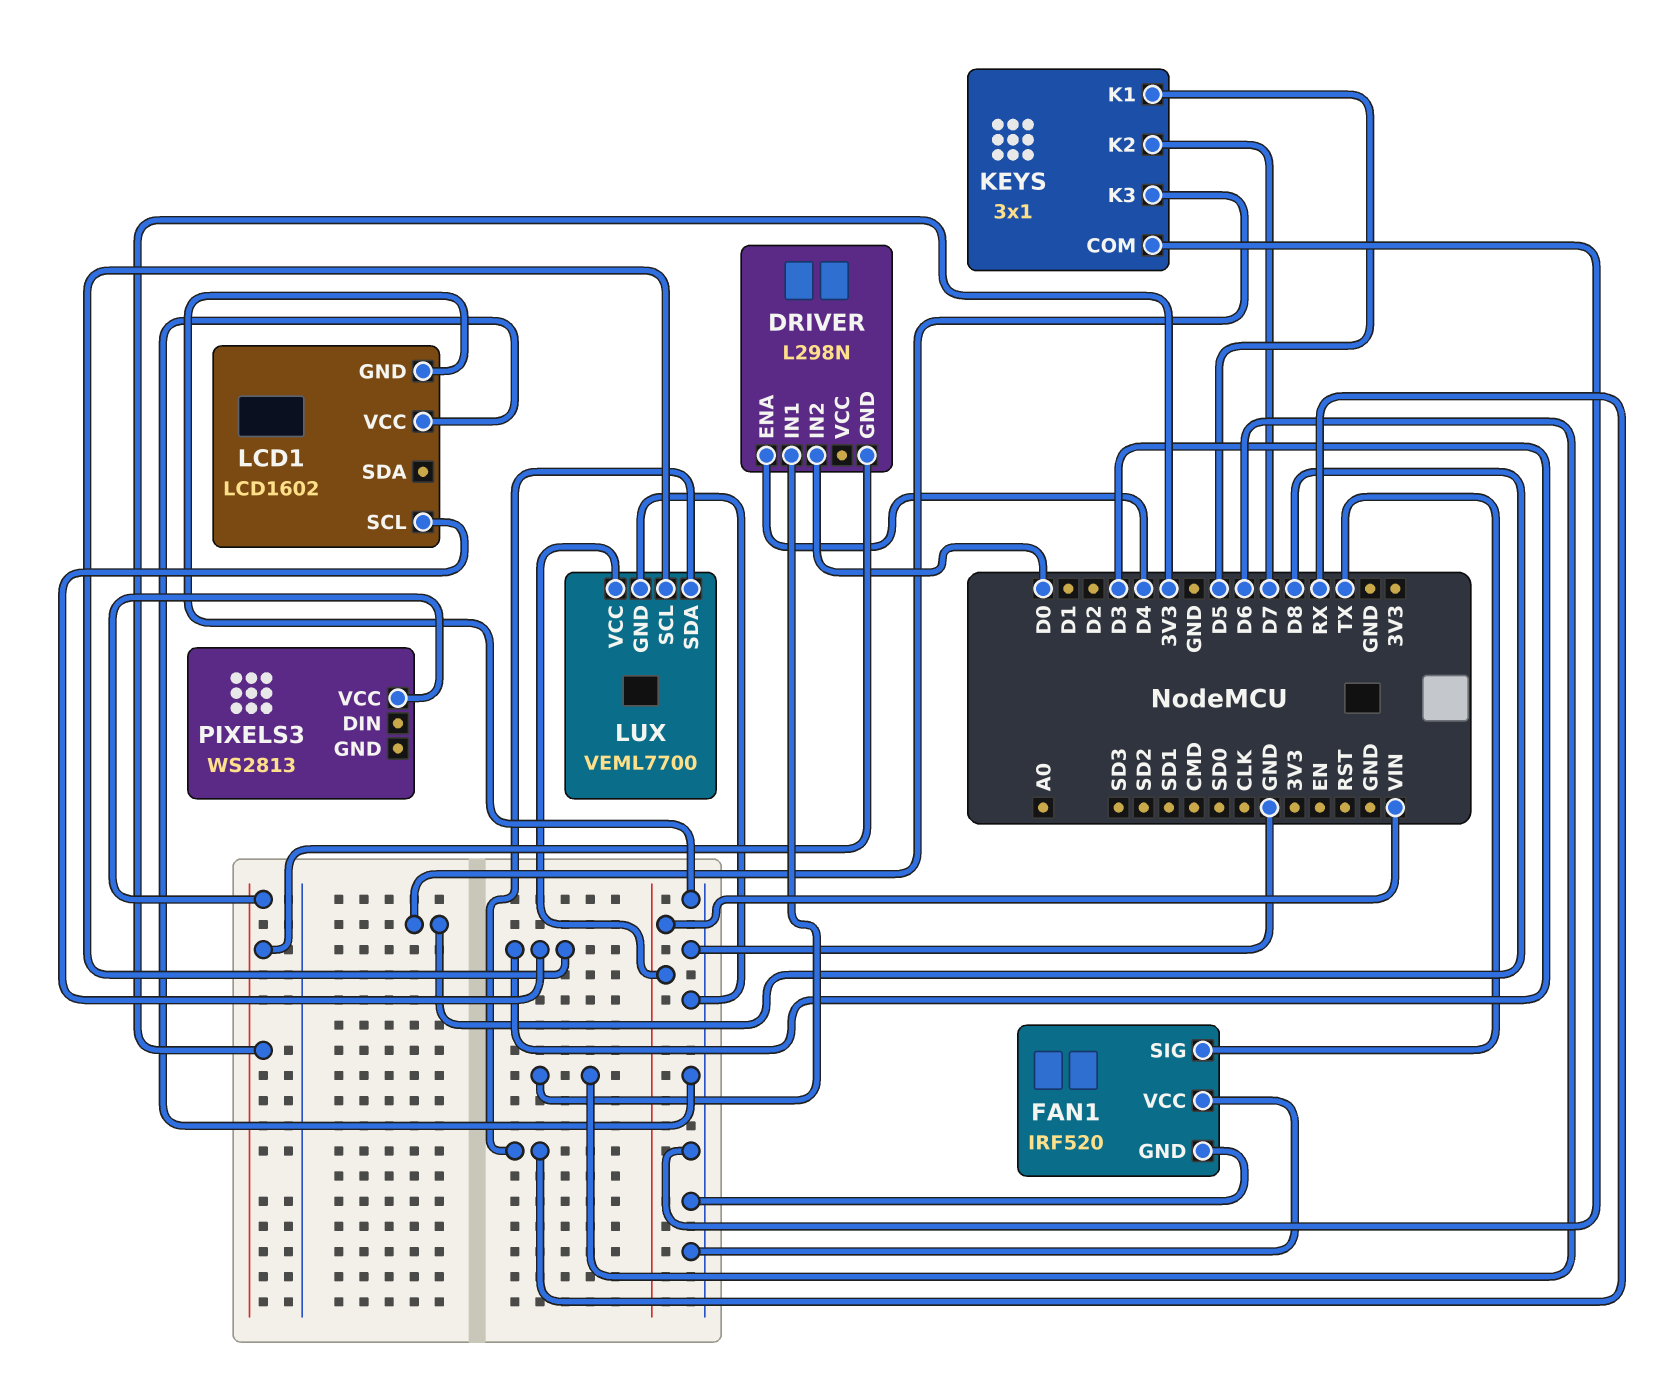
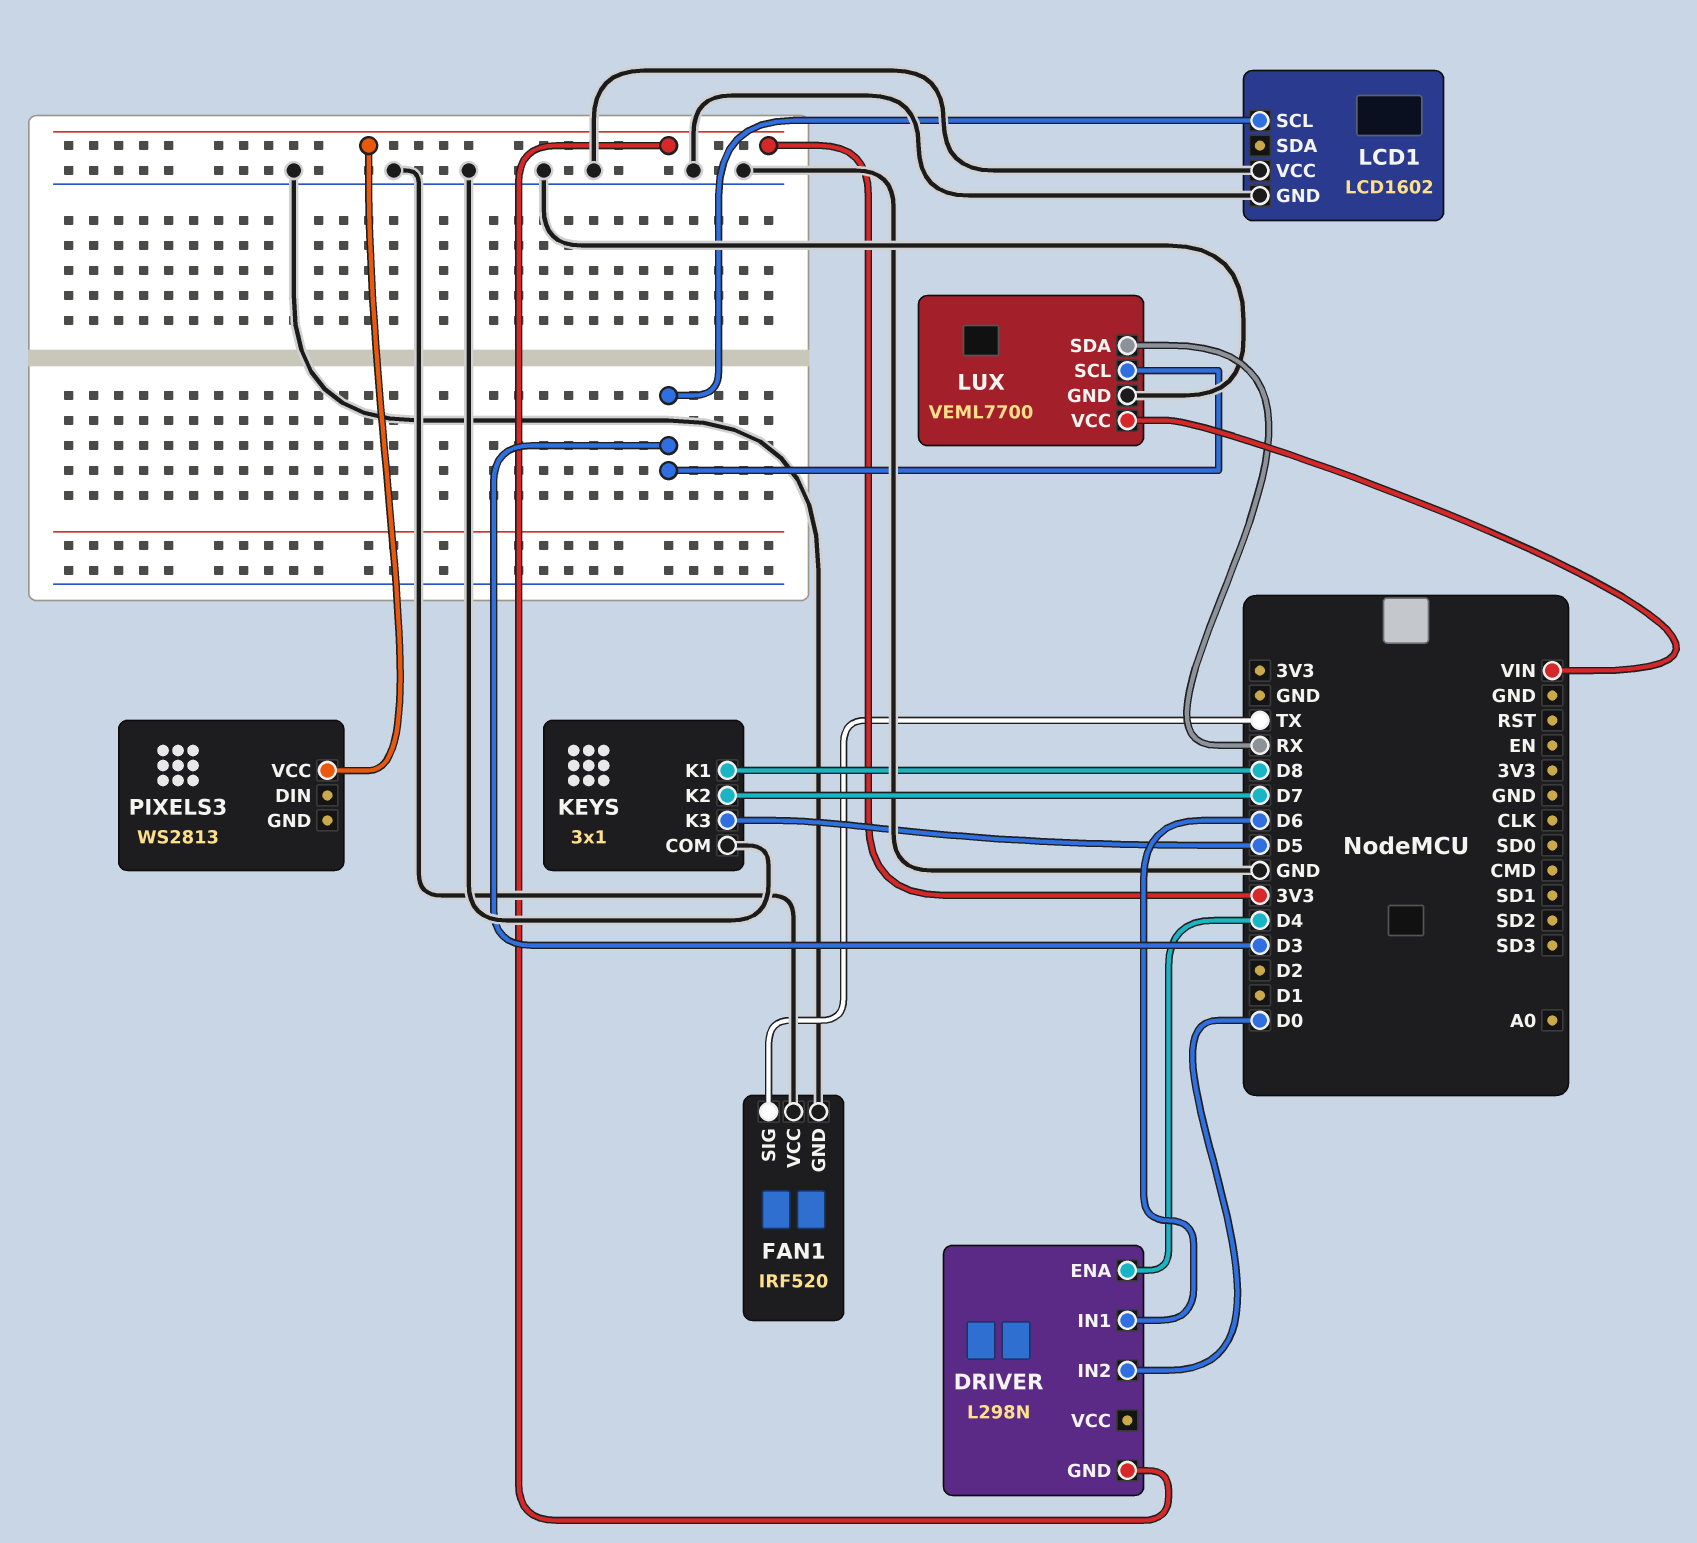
KEYS pin K1: D5 -> D8
KEYS pin K3: D8 -> D5

